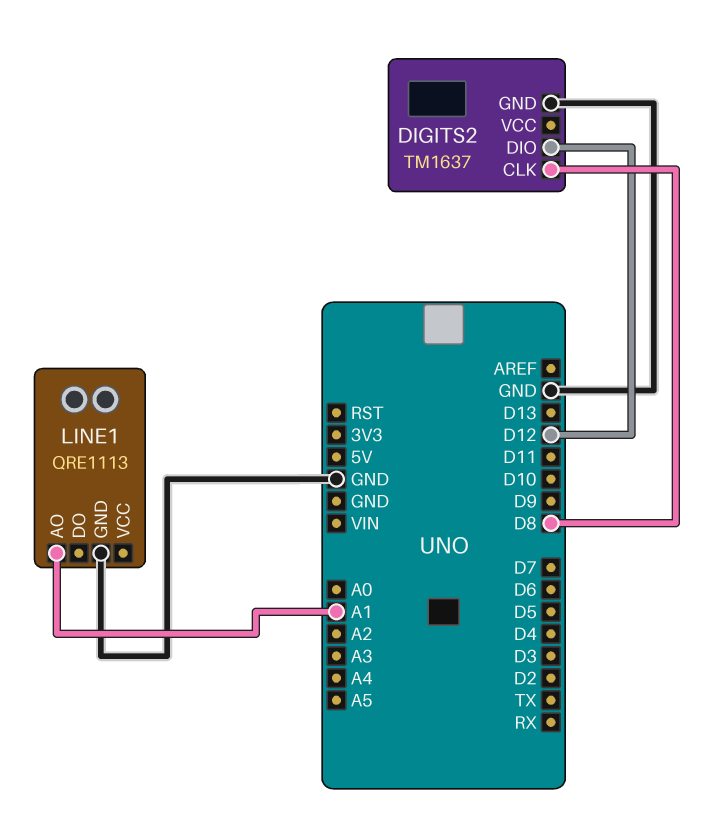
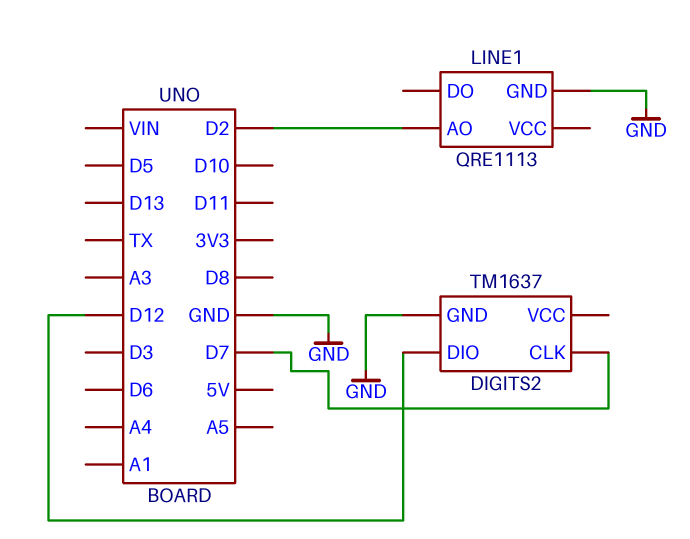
DIGITS2 pin CLK: D8 -> D7
LINE1 pin AO: A1 -> D2

